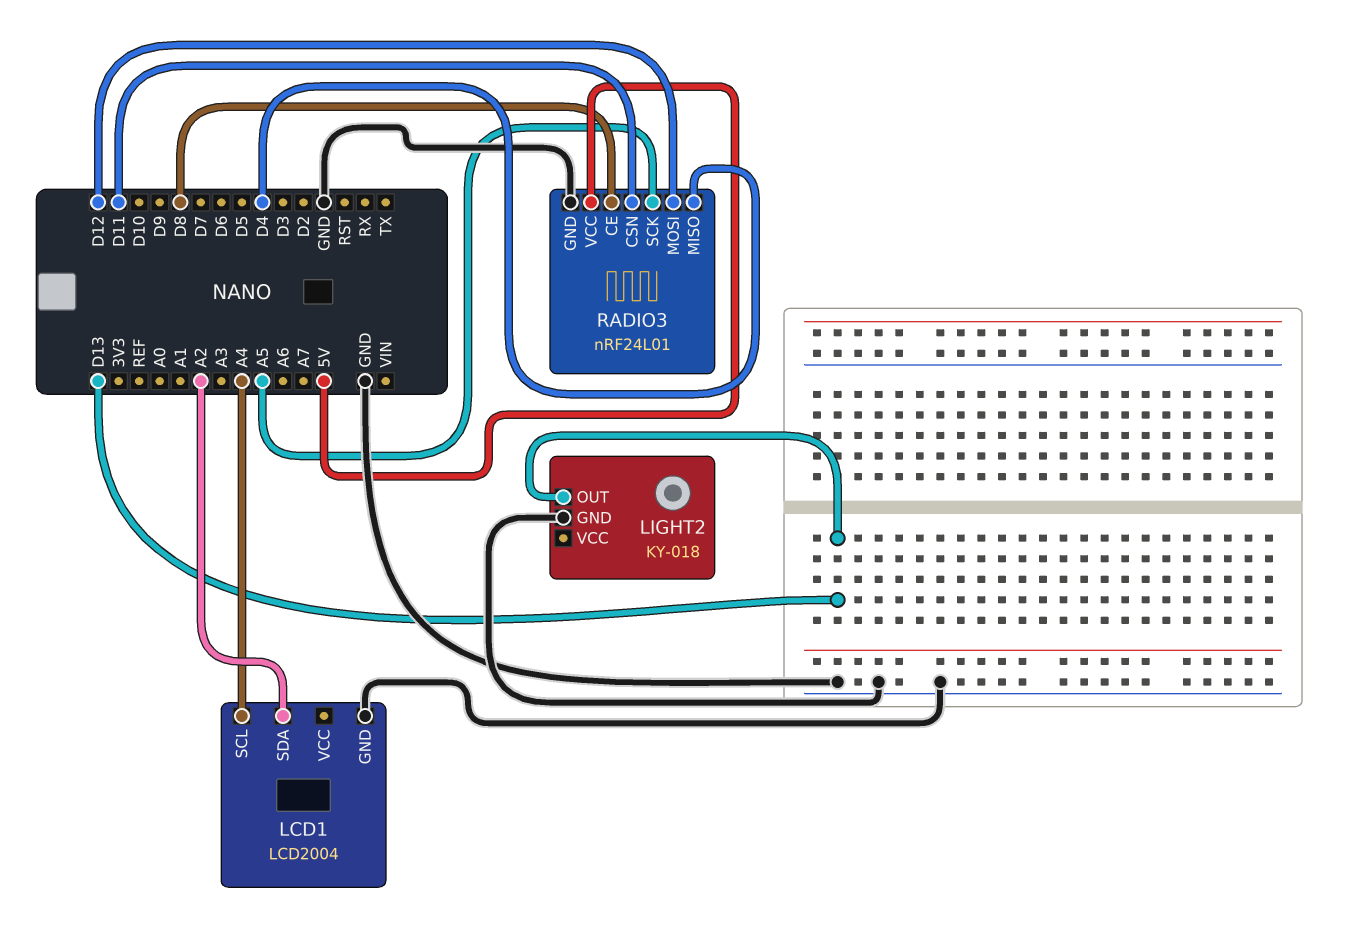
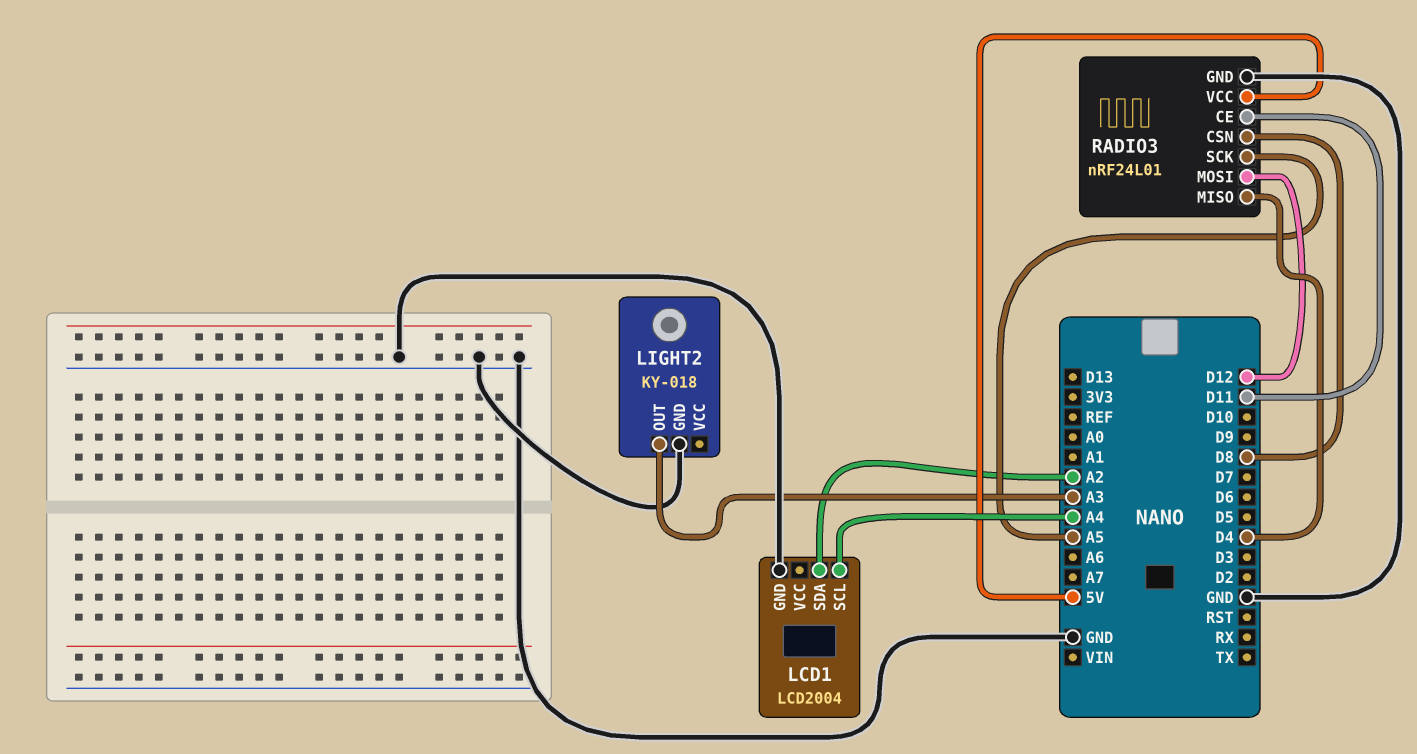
LIGHT2 pin OUT: D13 -> A3
RADIO3 pin CE: D8 -> D11
RADIO3 pin CSN: D11 -> D8

